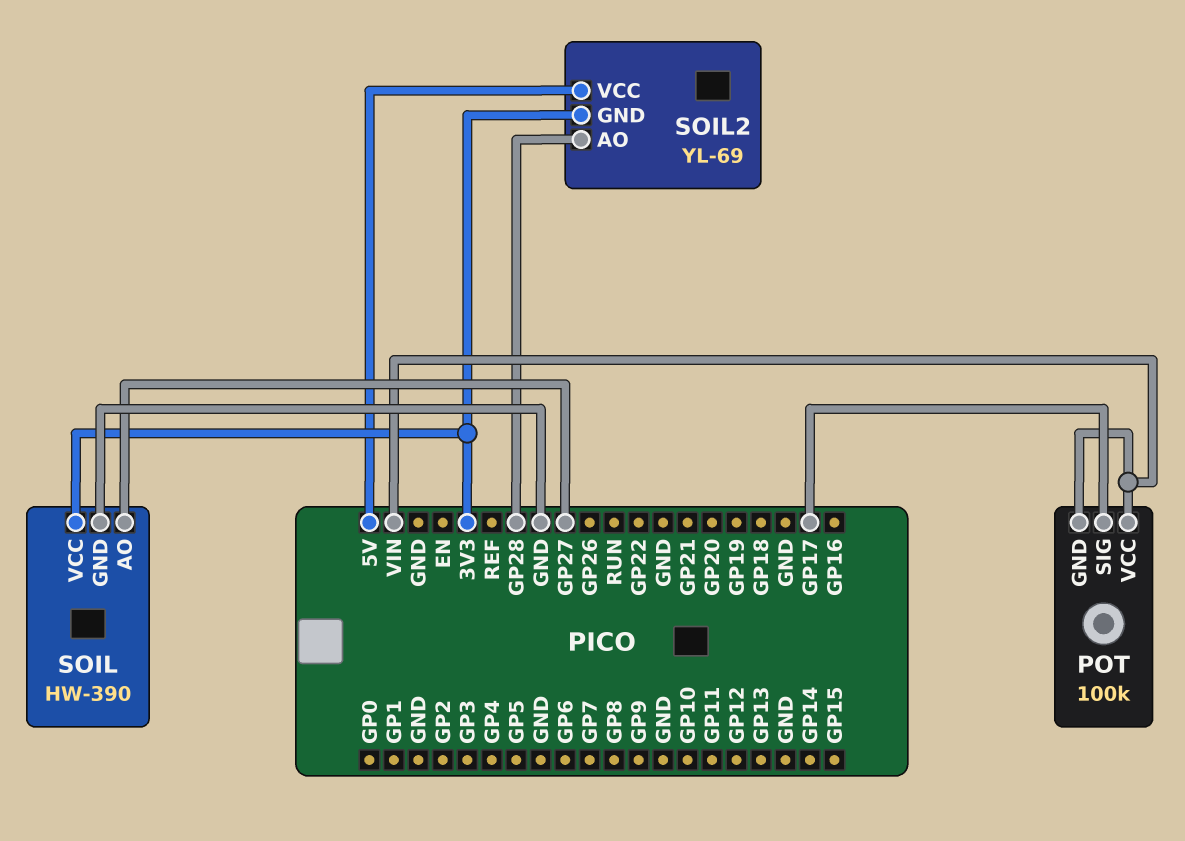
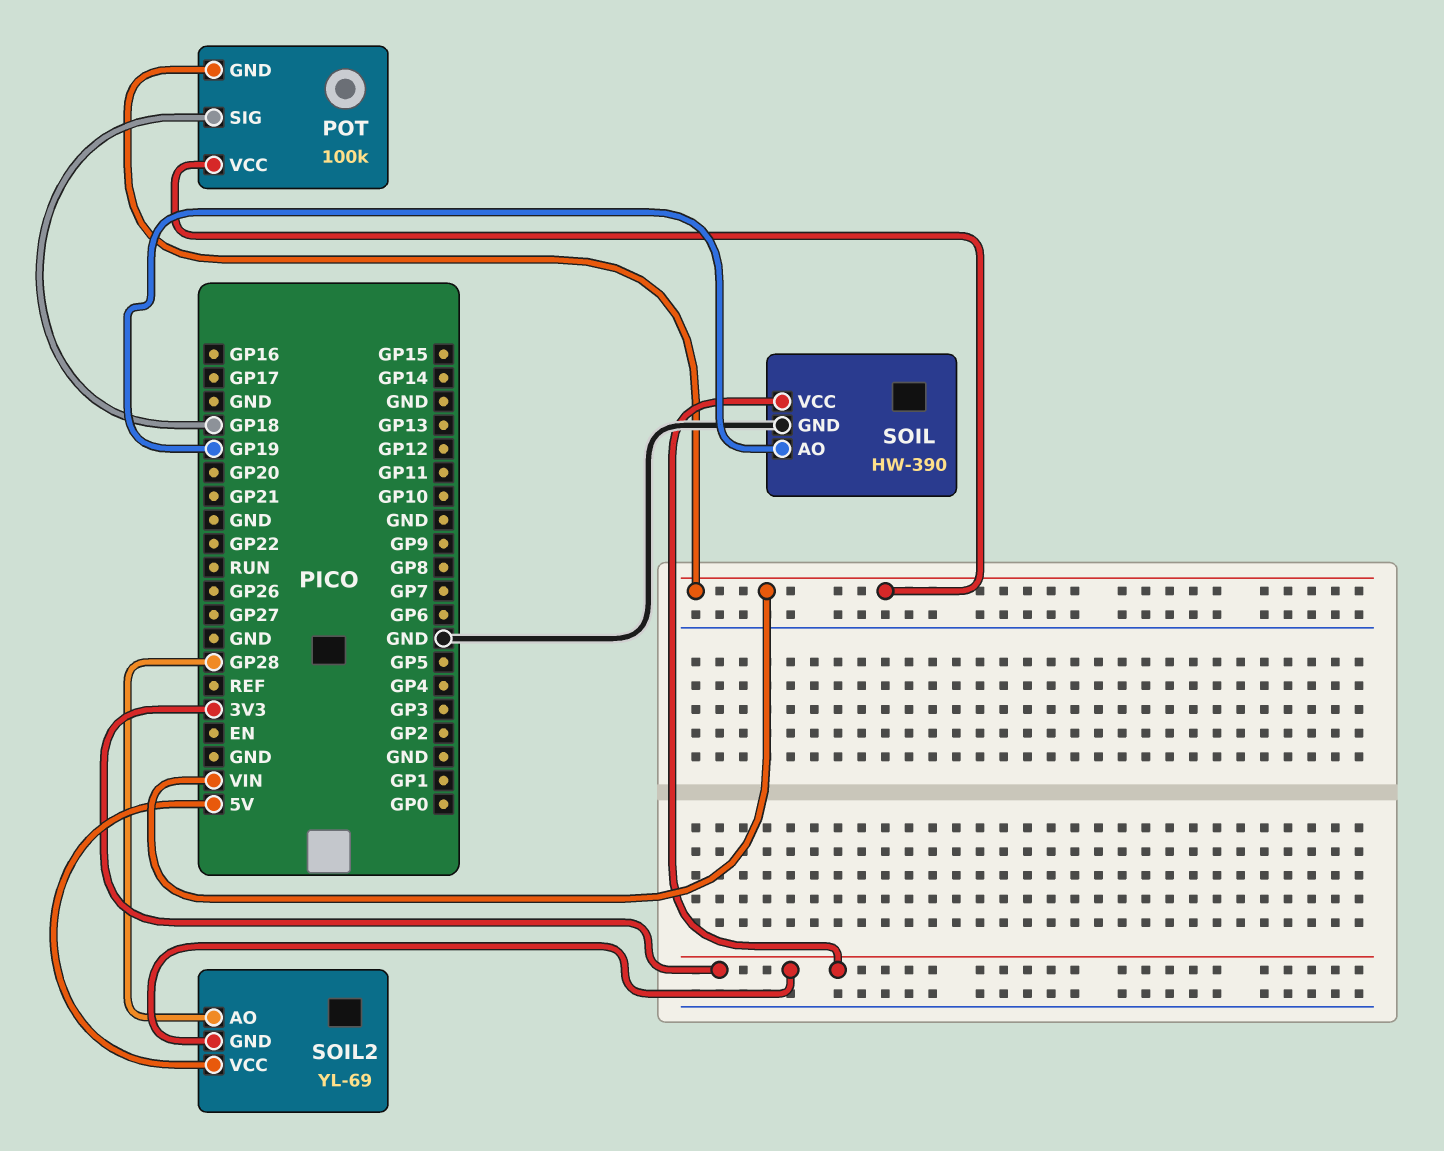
POT pin SIG: GP17 -> GP18
SOIL pin AO: GP27 -> GP19

